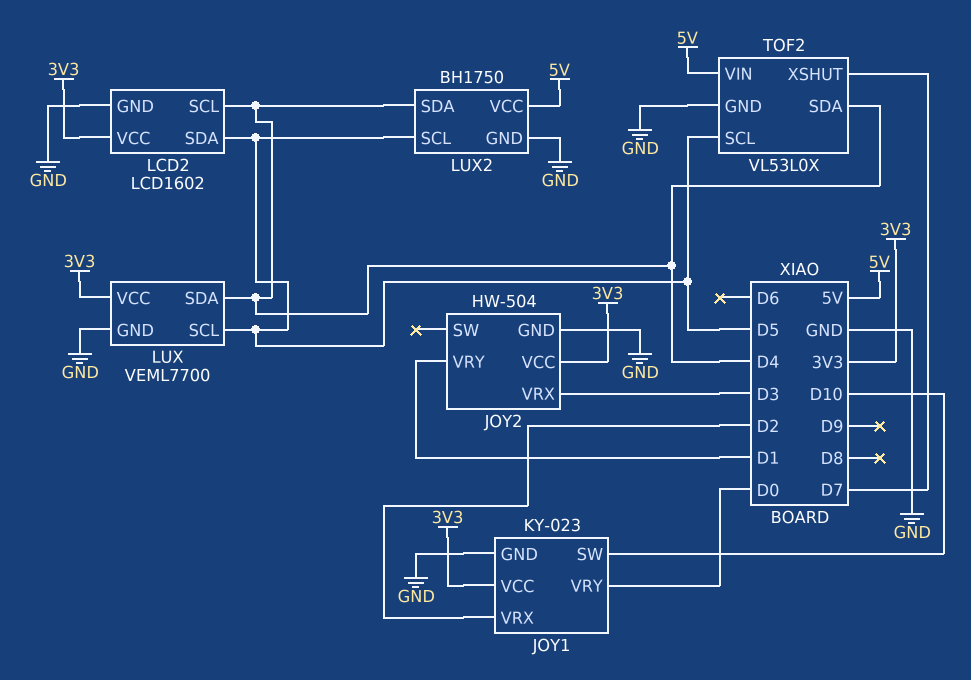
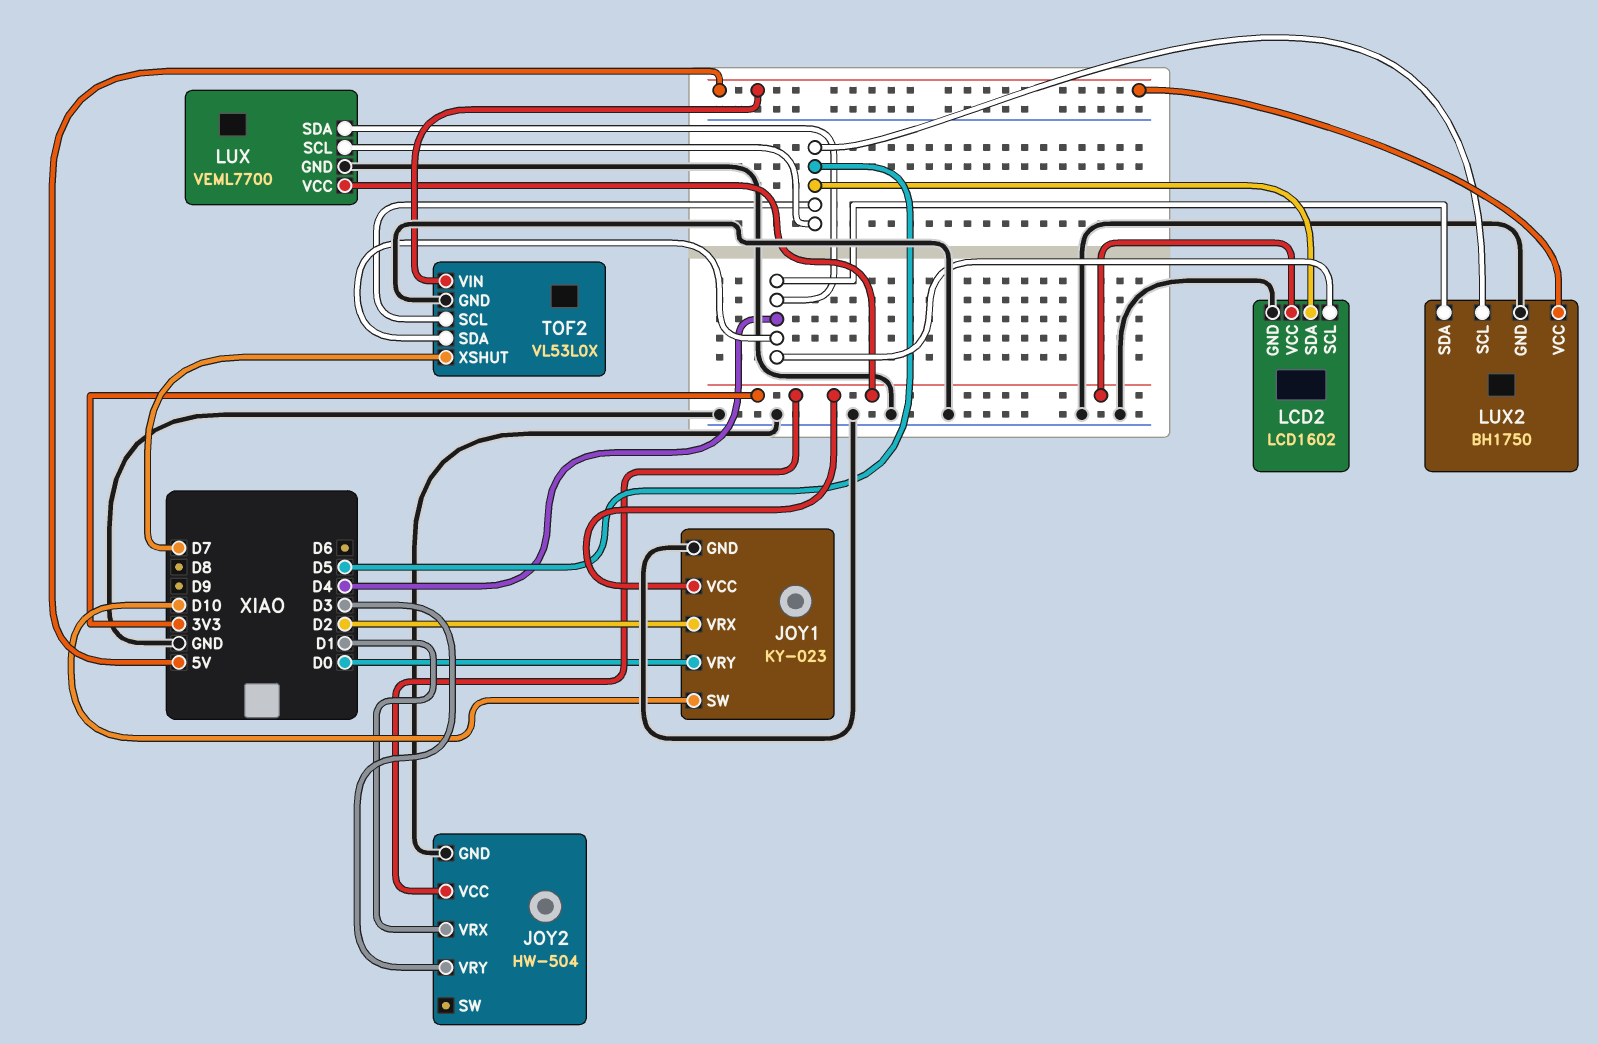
JOY2 pin VRX: D3 -> D1
JOY2 pin VRY: D1 -> D3

